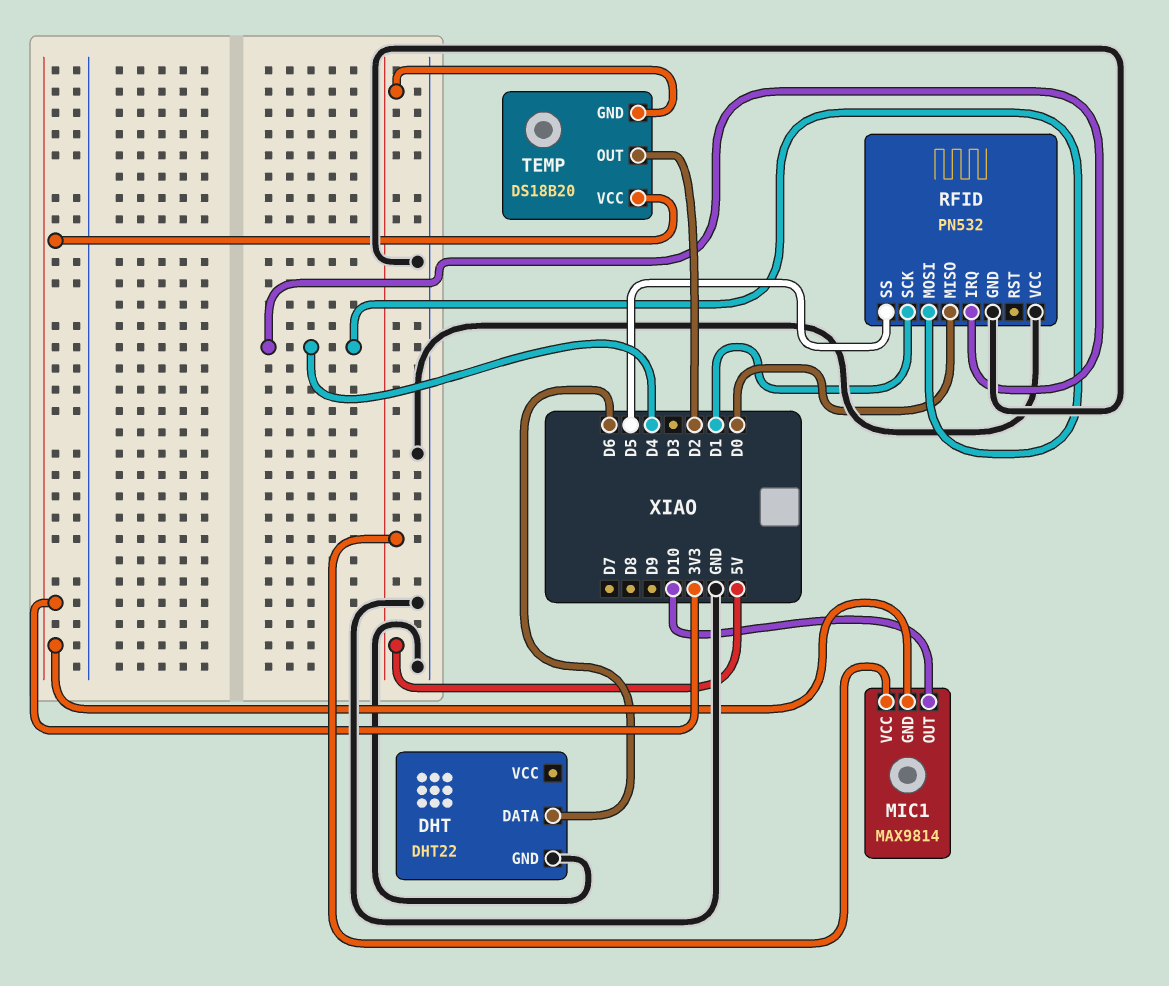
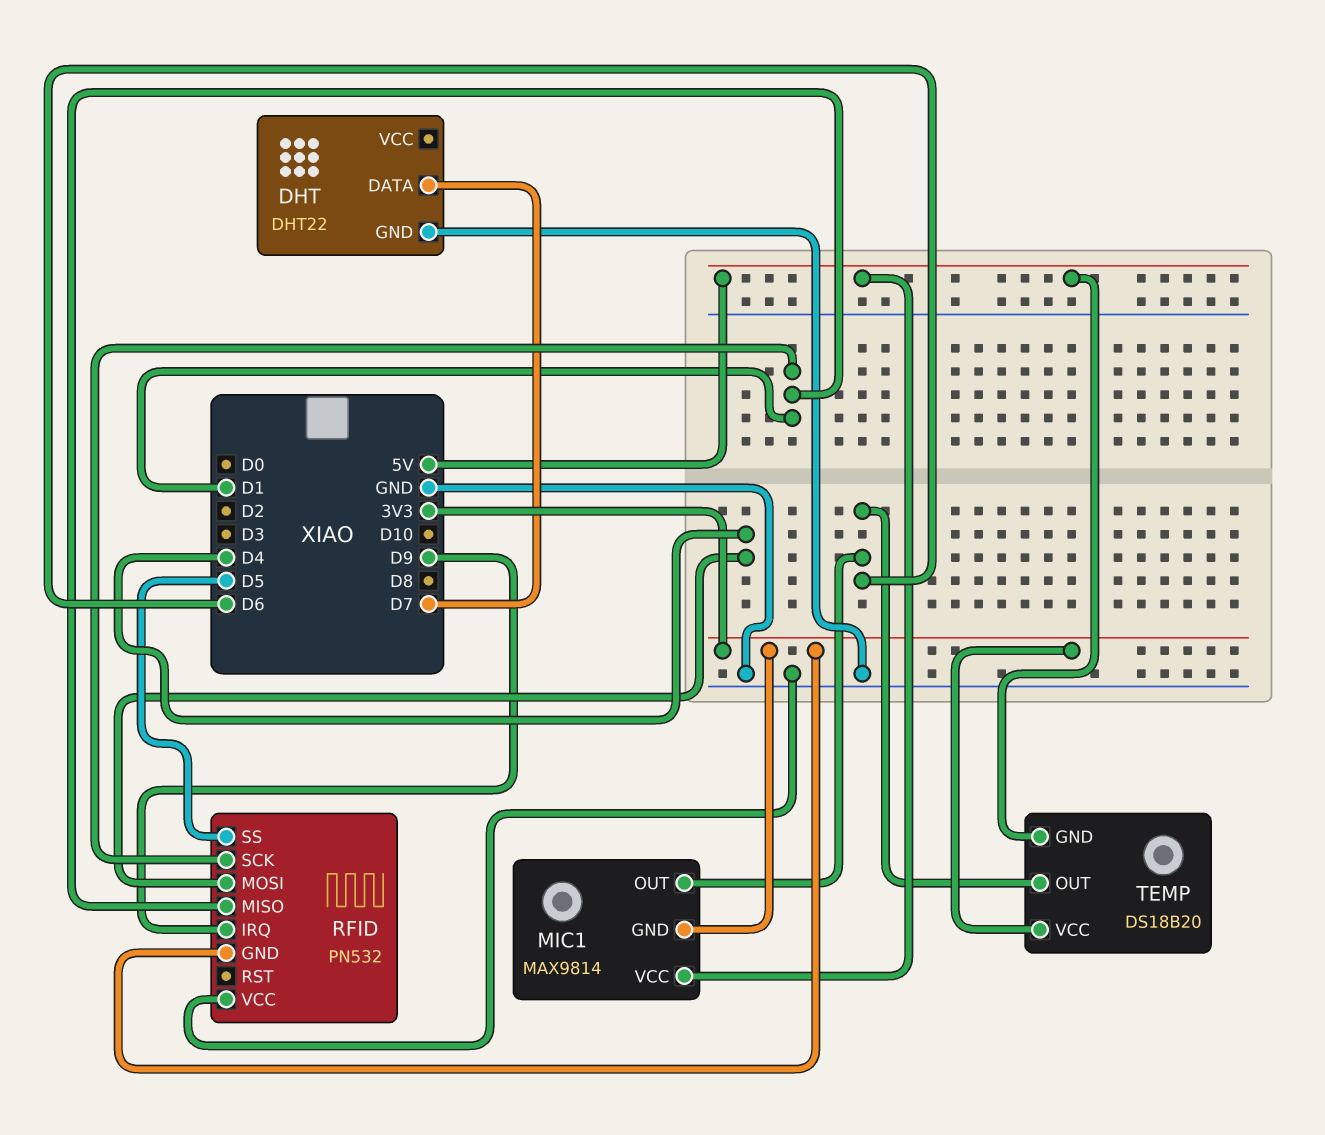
DHT pin DATA: D6 -> D7
MIC1 pin OUT: D10 -> D6
RFID pin GND: GND -> 3V3
RFID pin IRQ: D4 -> D9
RFID pin MISO: D0 -> D1
TEMP pin OUT: D2 -> D6

